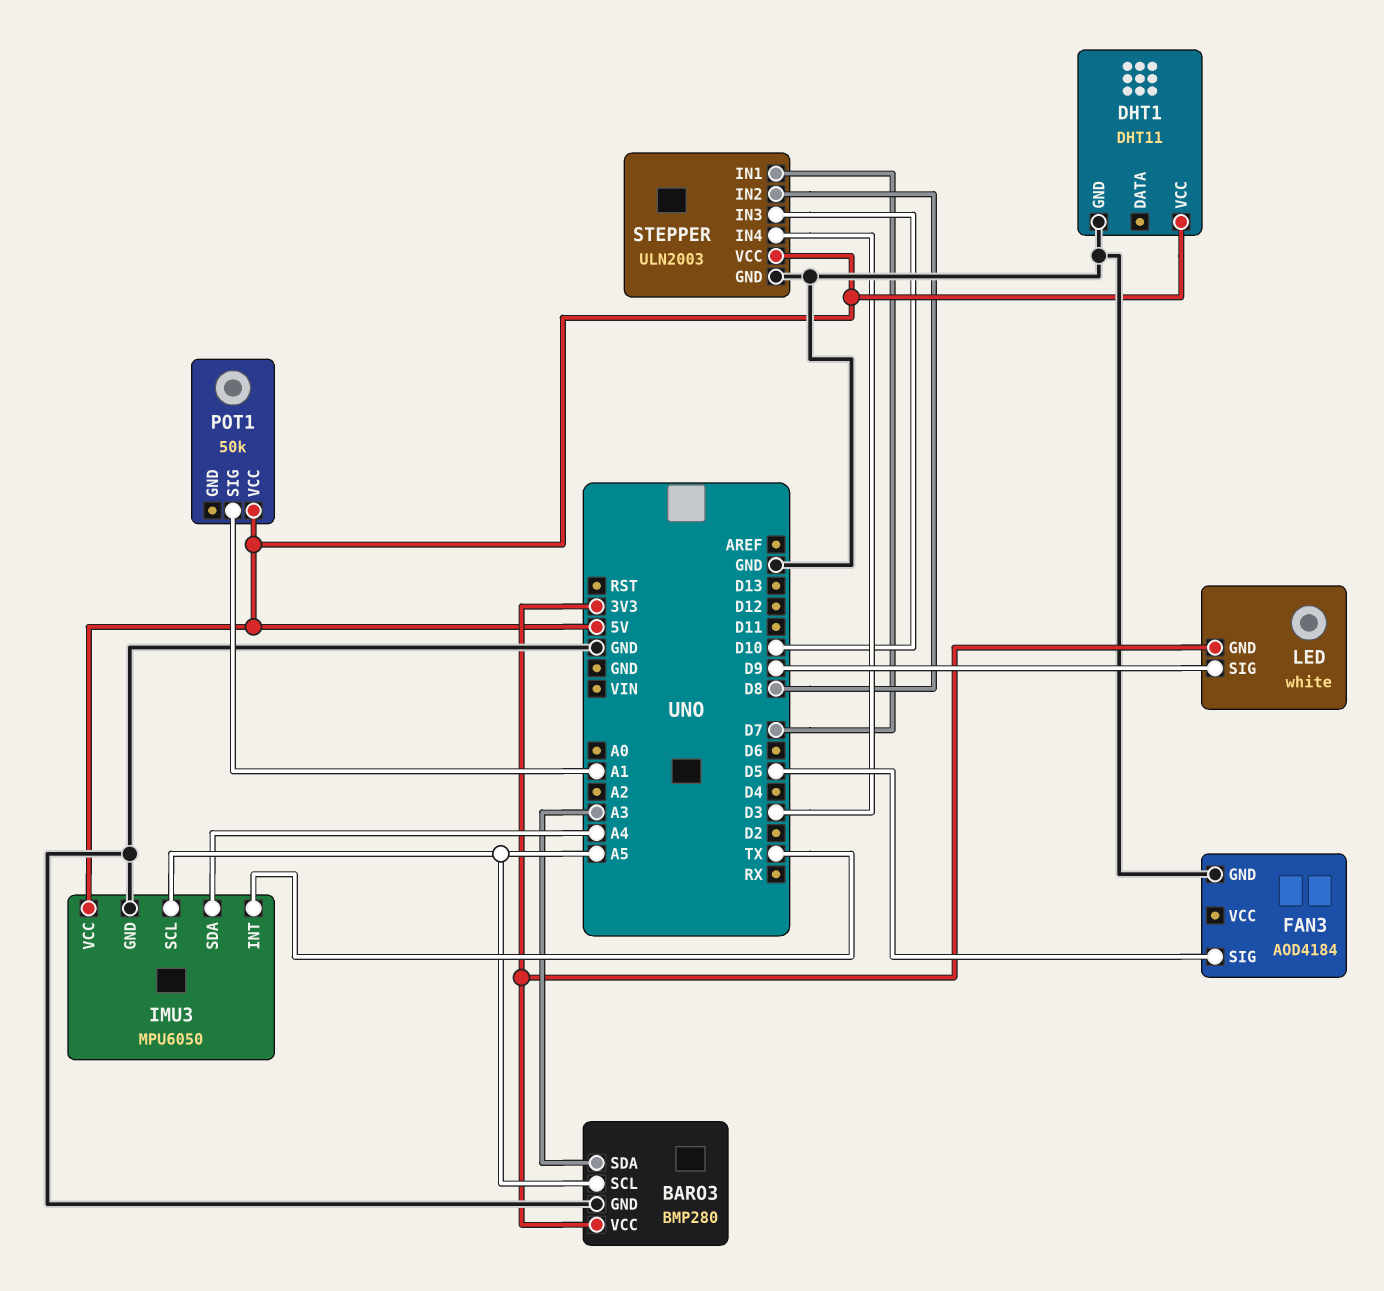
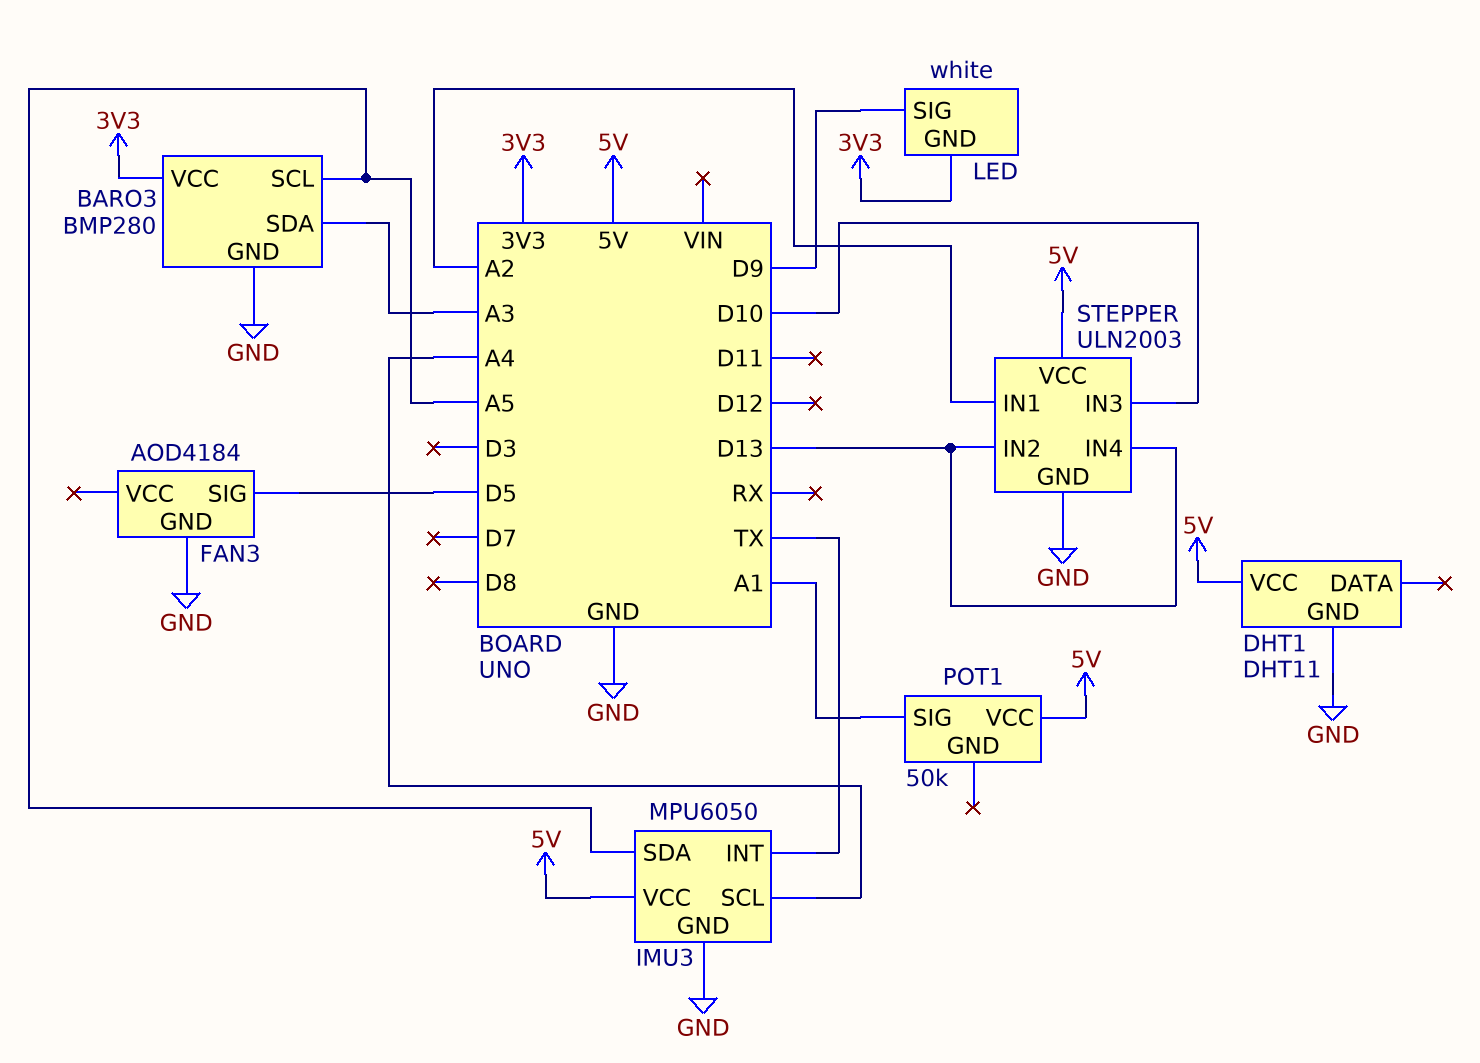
IMU3 pin SCL: A5 -> A4
IMU3 pin SDA: A4 -> A5
STEPPER pin IN1: D7 -> A2
STEPPER pin IN2: D8 -> D13
STEPPER pin IN4: D3 -> D13

